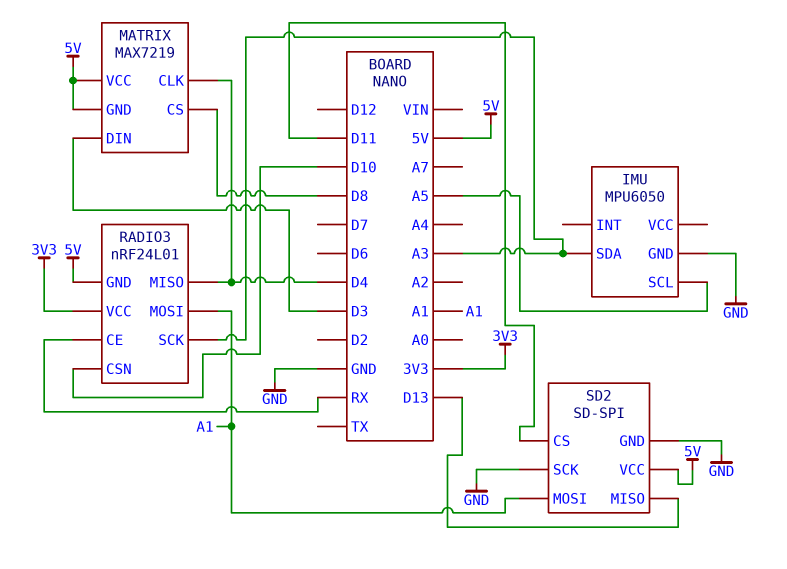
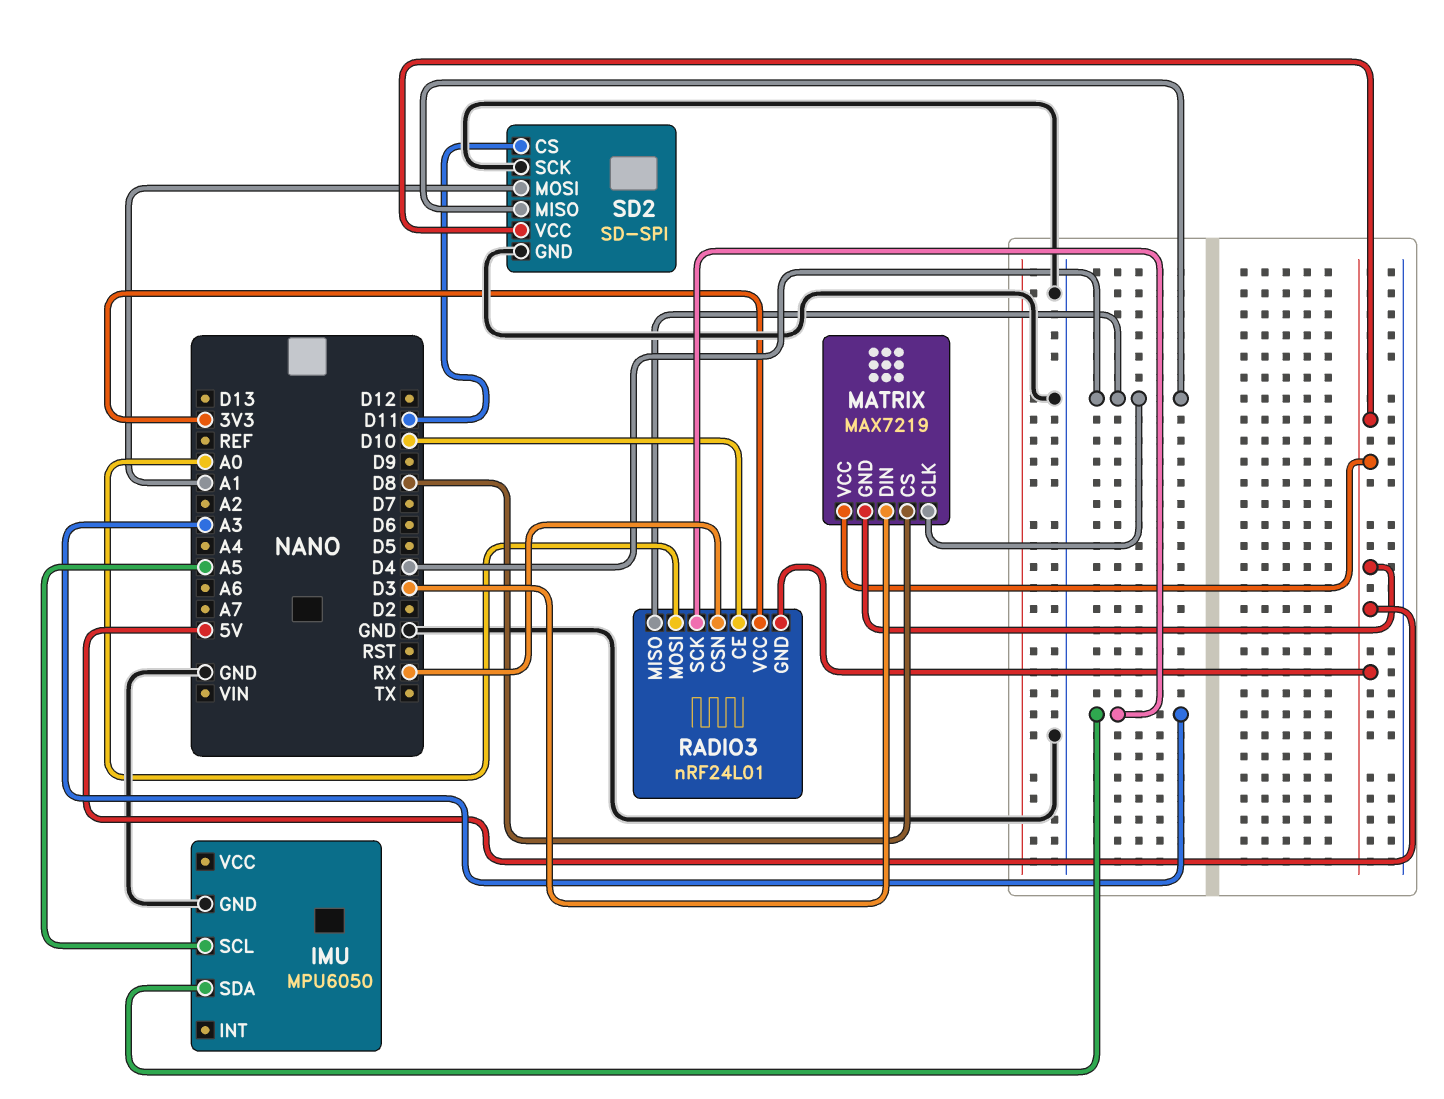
RADIO3 pin CE: RX -> D10
RADIO3 pin CSN: D10 -> RX
RADIO3 pin MOSI: A1 -> A0
SD2 pin MISO: D13 -> D4

